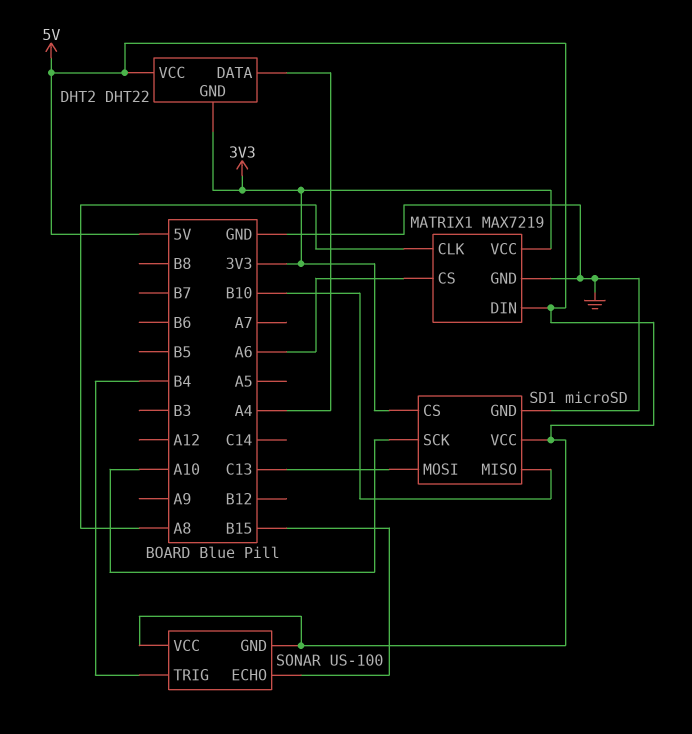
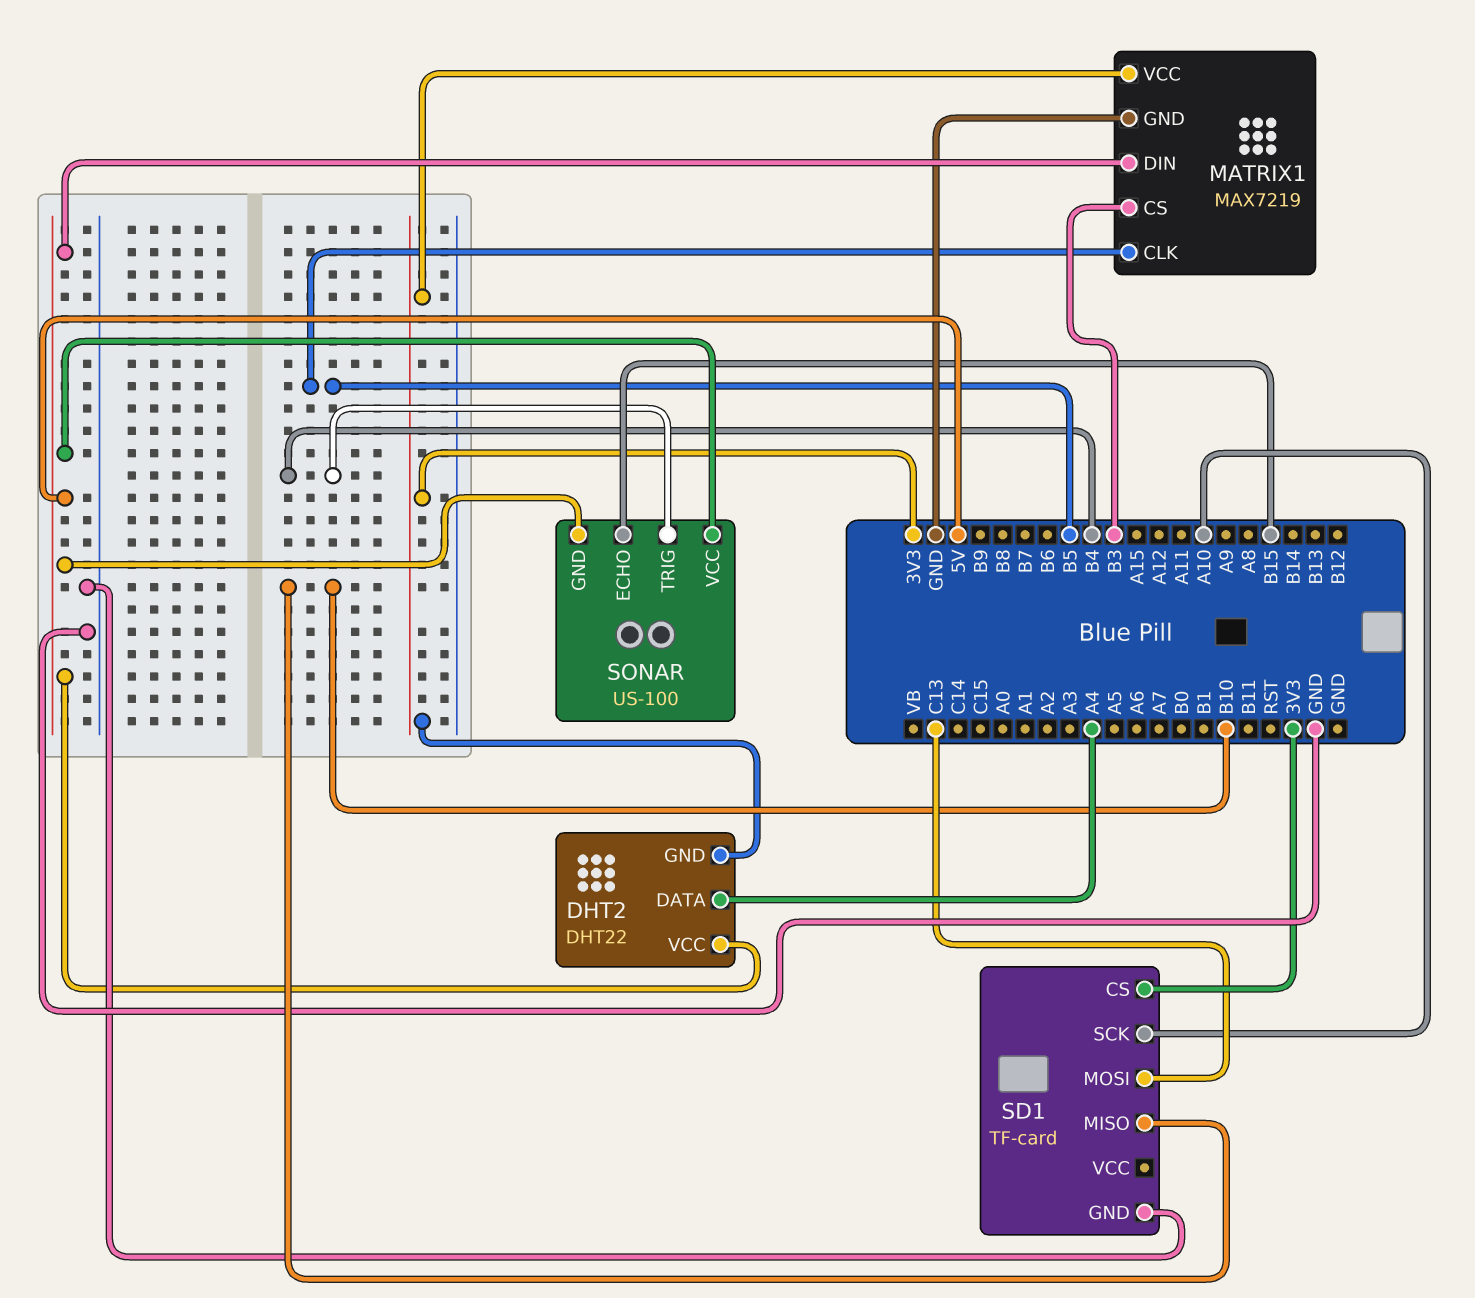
MATRIX1 pin CLK: A8 -> B5
MATRIX1 pin CS: A6 -> B3
SD1: microSD -> TF-card
SD1 pin VCC: 5V -> none

